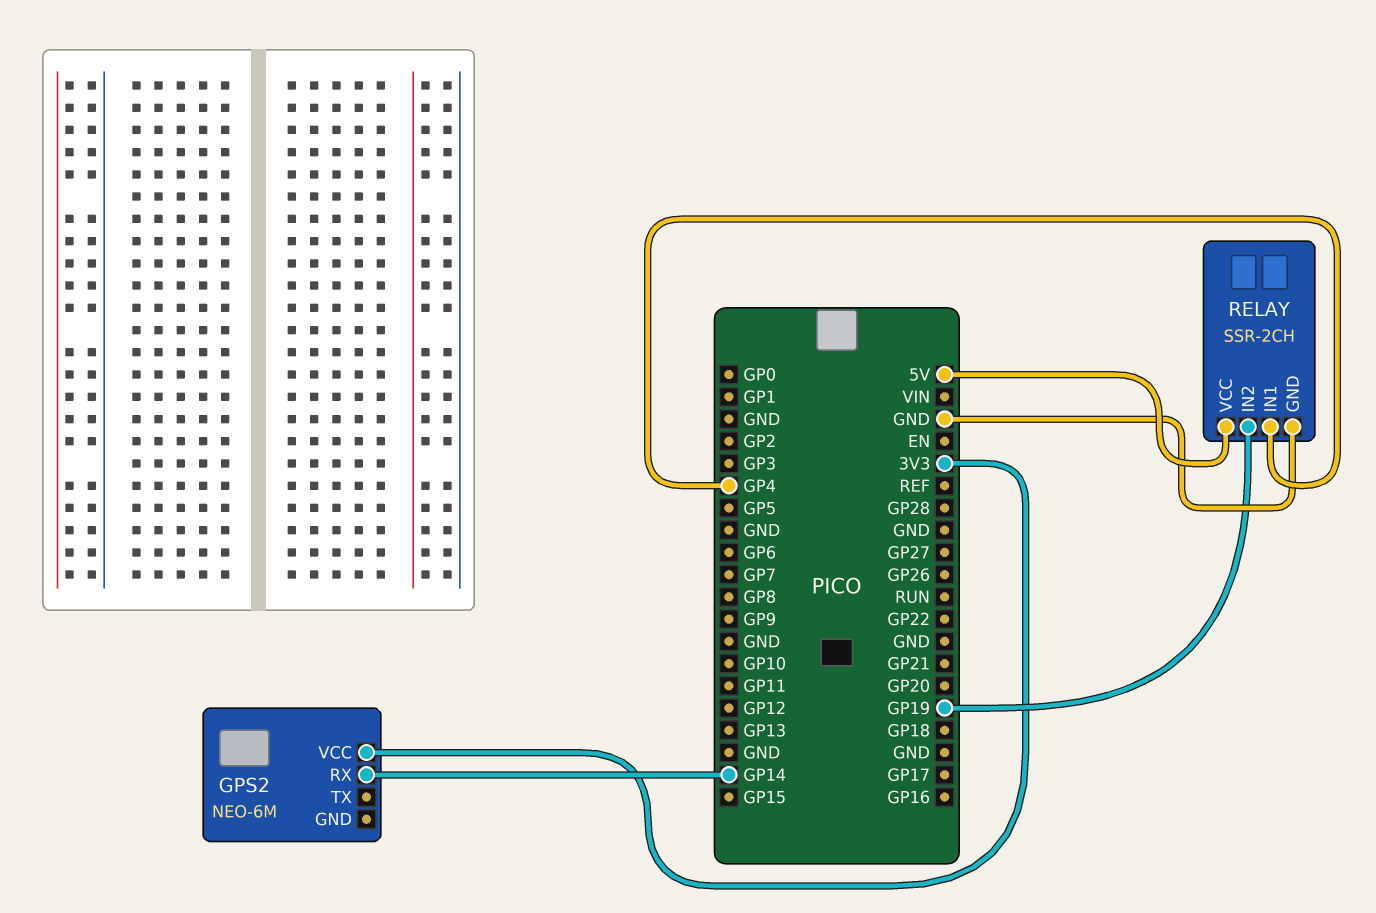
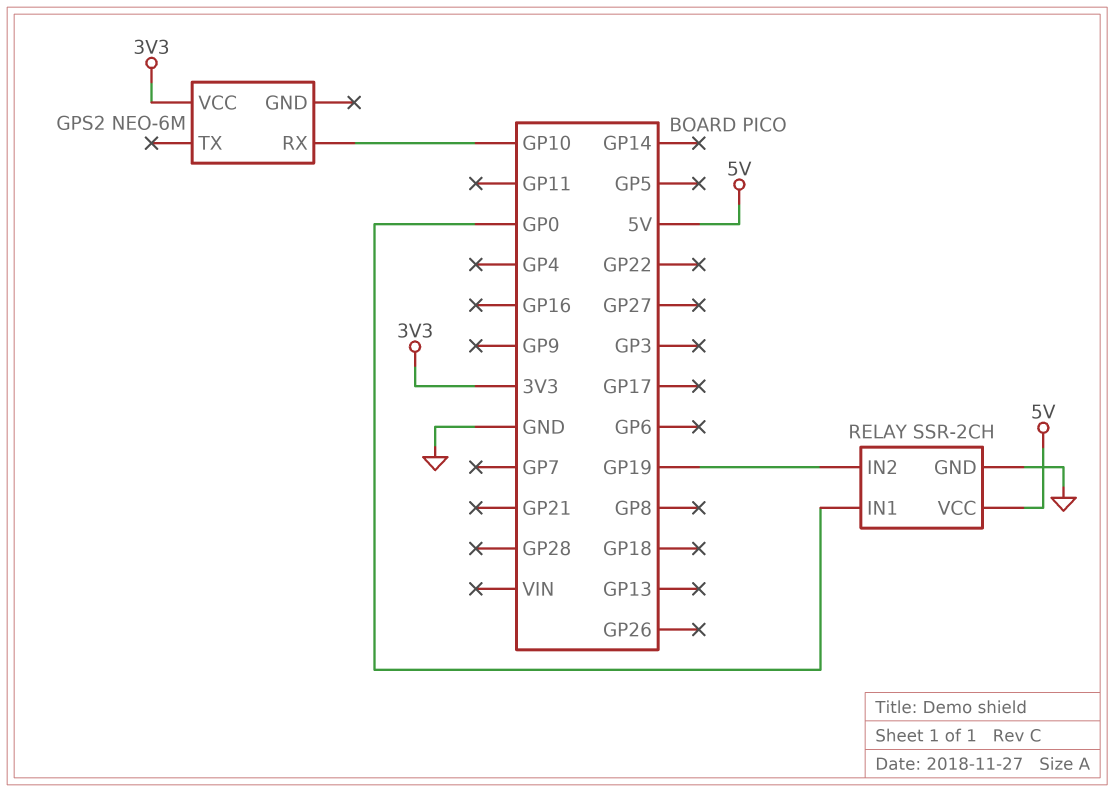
GPS2 pin RX: GP14 -> GP10
RELAY pin IN1: GP4 -> GP0

